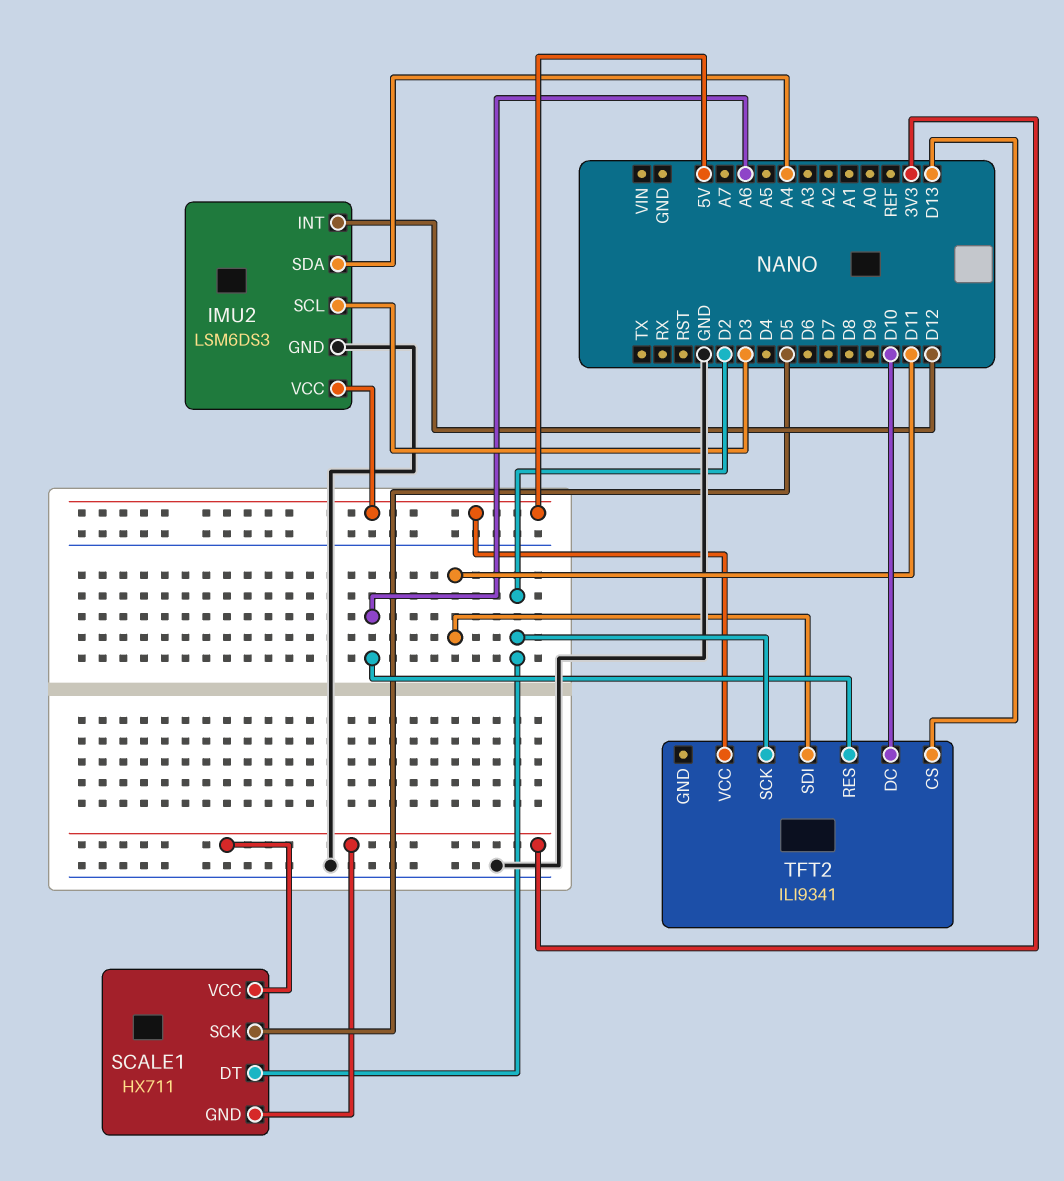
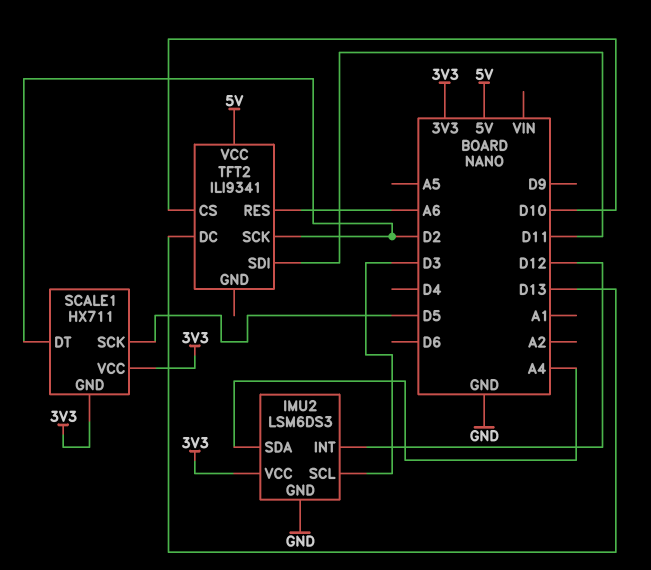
IMU2 pin VCC: 5V -> 3V3
TFT2 pin CS: D13 -> D10
TFT2 pin DC: D10 -> D13

